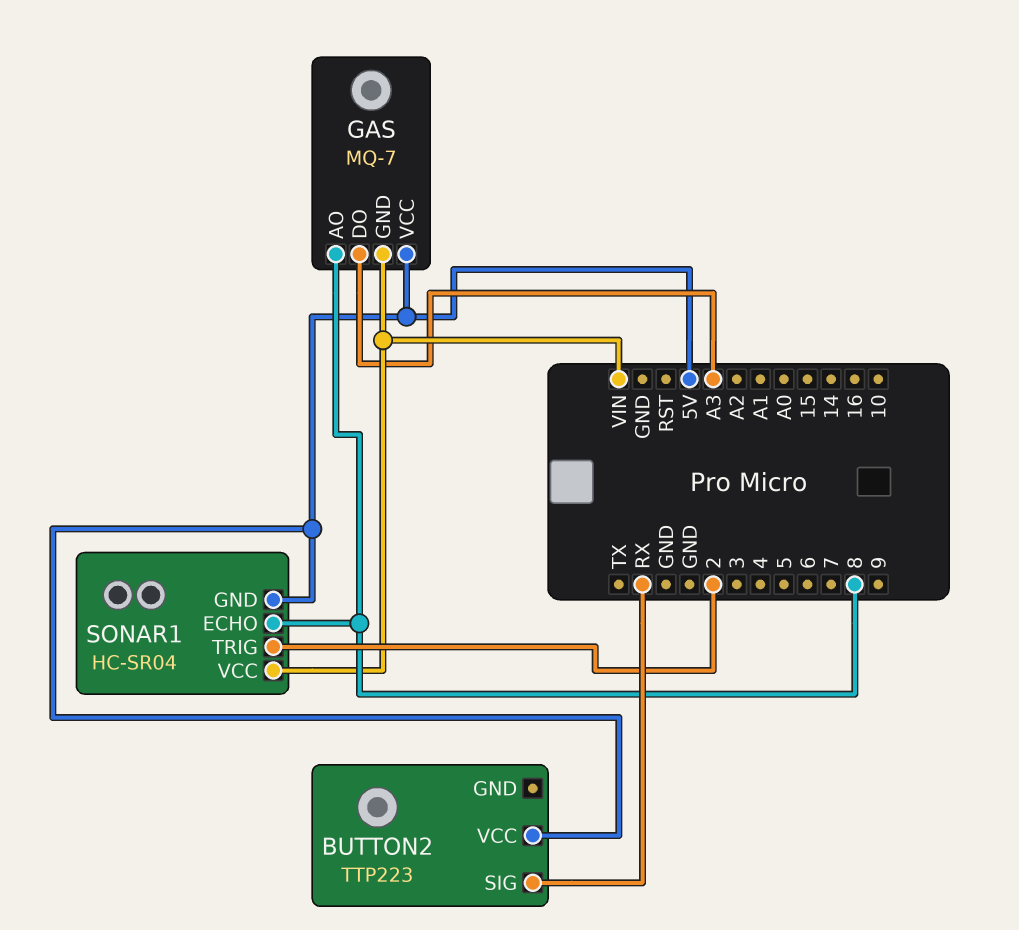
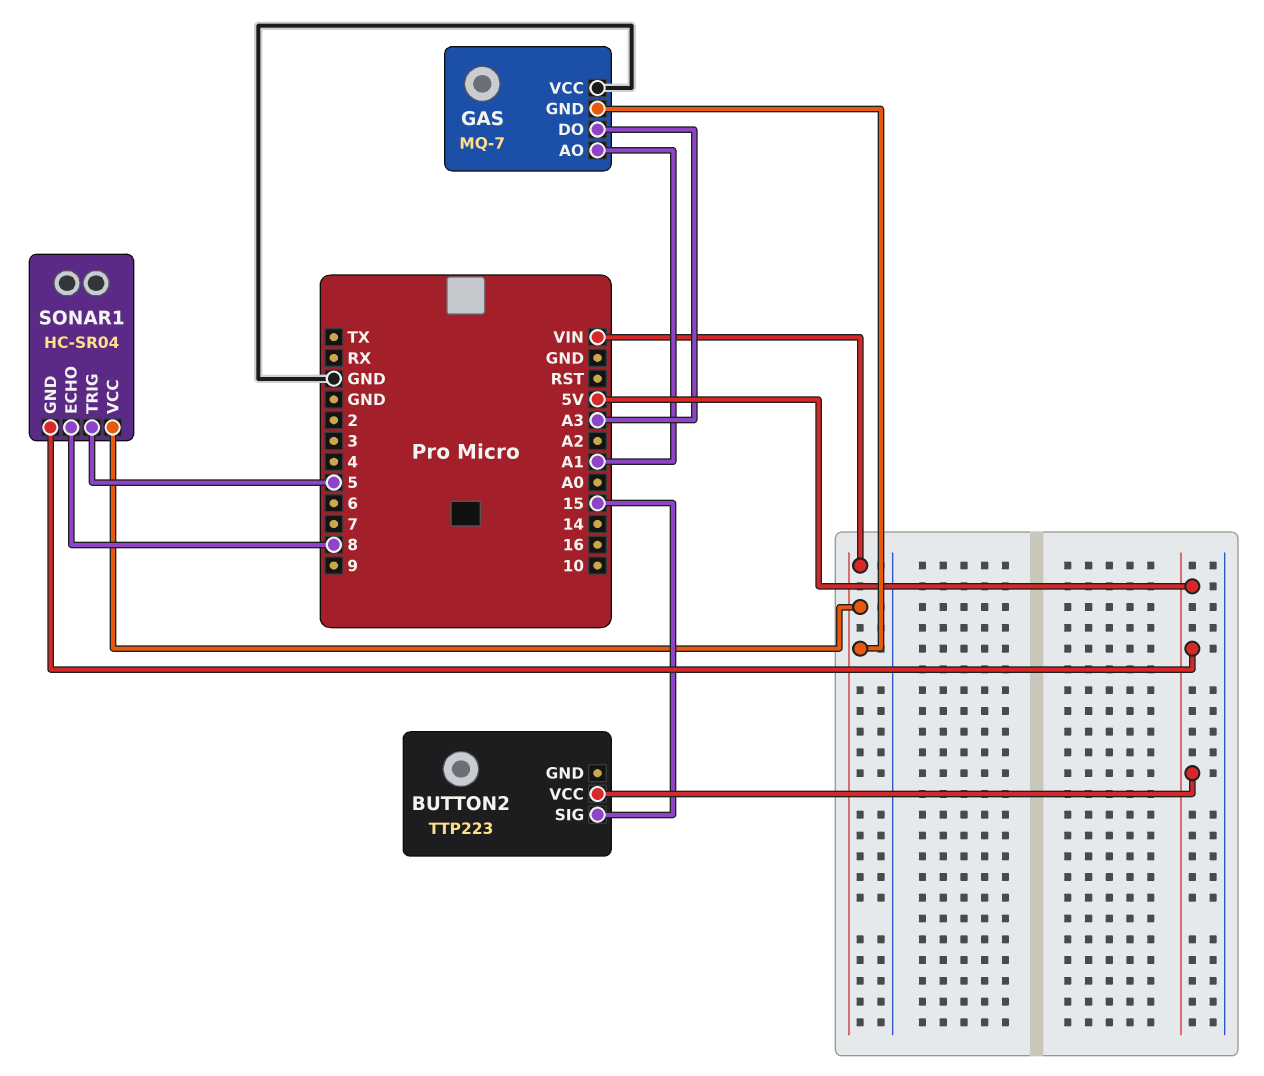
BUTTON2 pin SIG: RX -> 15
GAS pin AO: 8 -> A1
GAS pin VCC: 5V -> GND
SONAR1 pin TRIG: 2 -> 5

